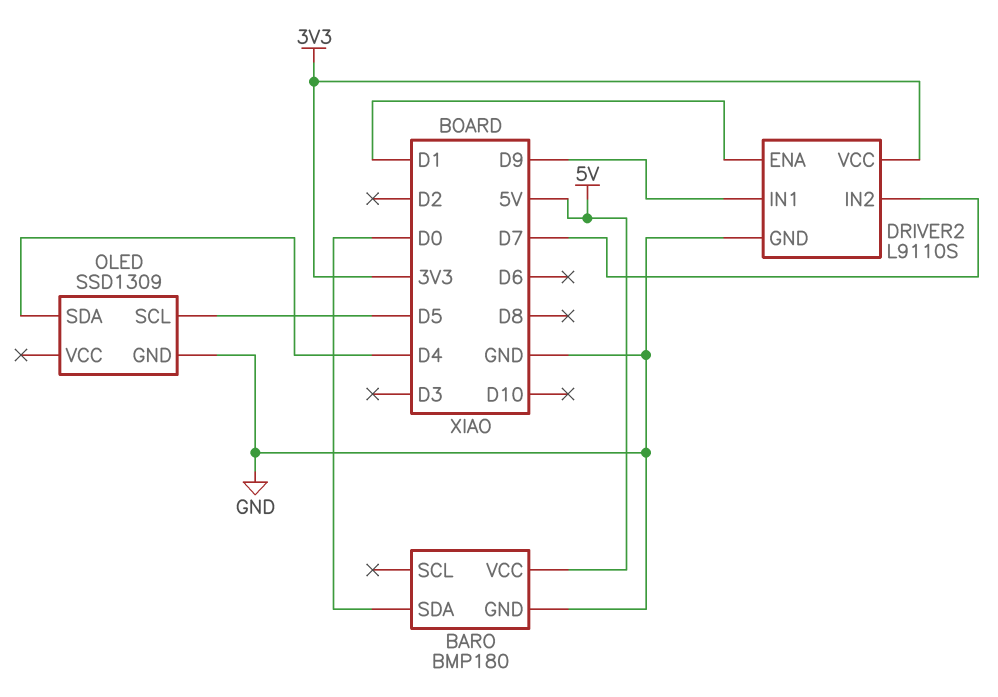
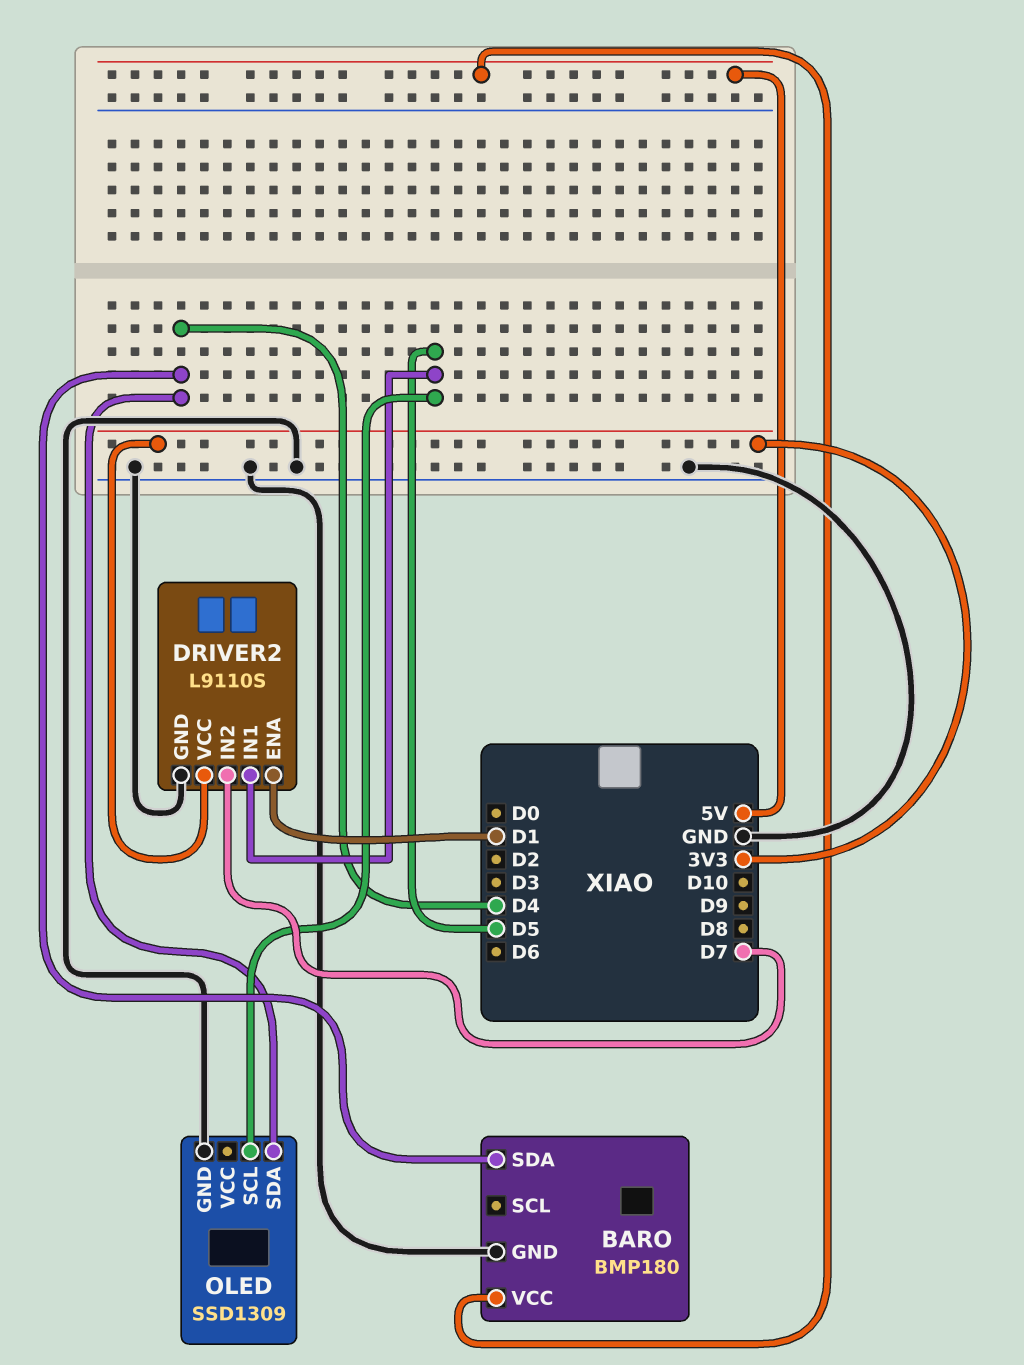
BARO pin SDA: D0 -> D4
DRIVER2 pin IN1: D9 -> D5

